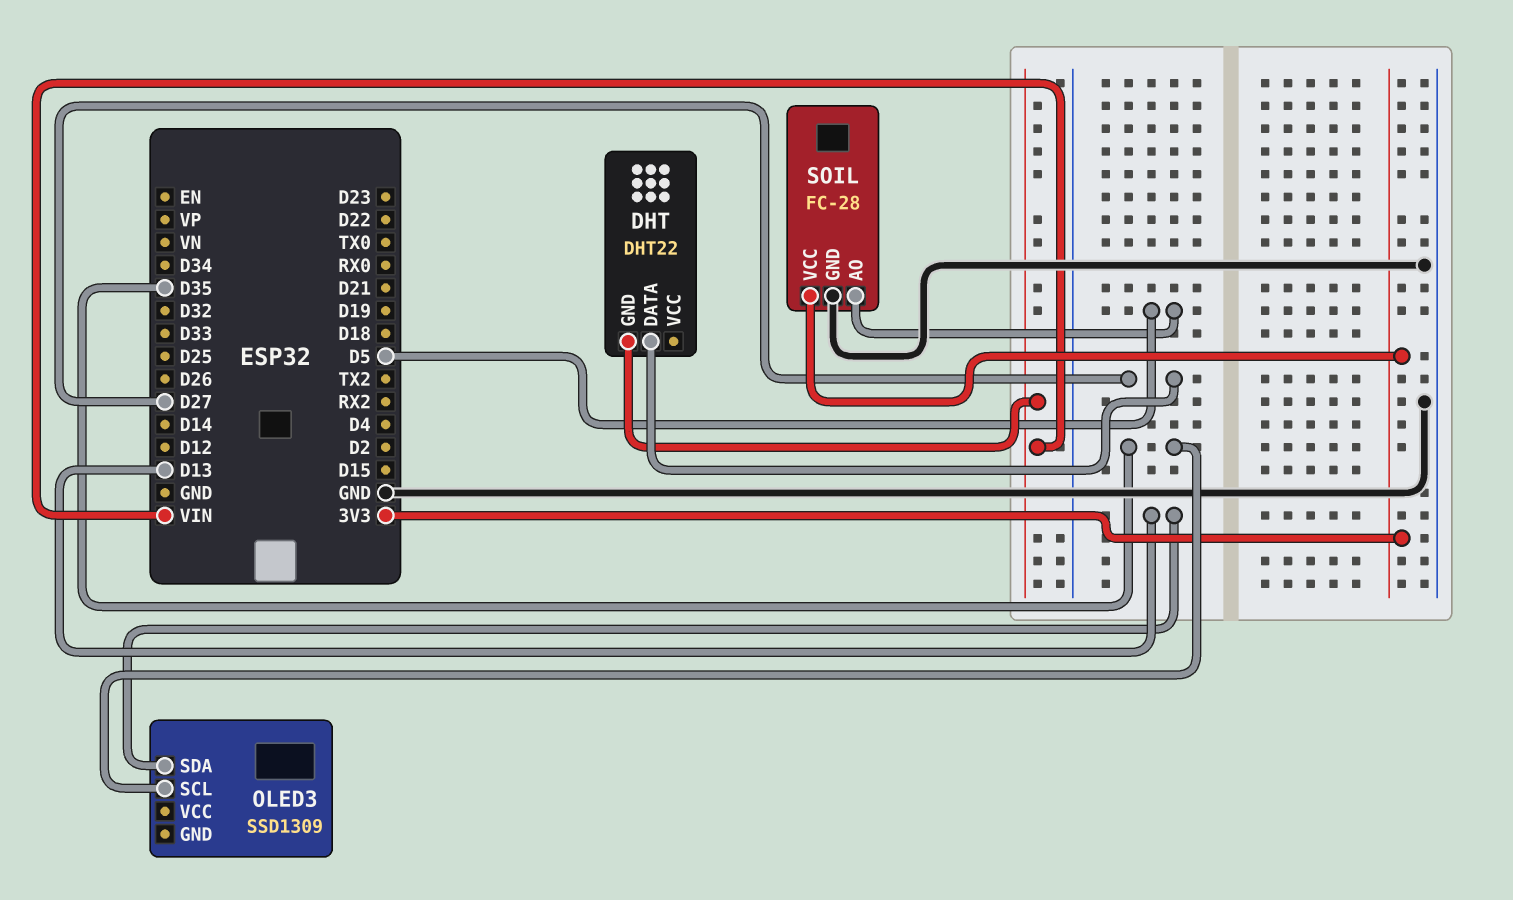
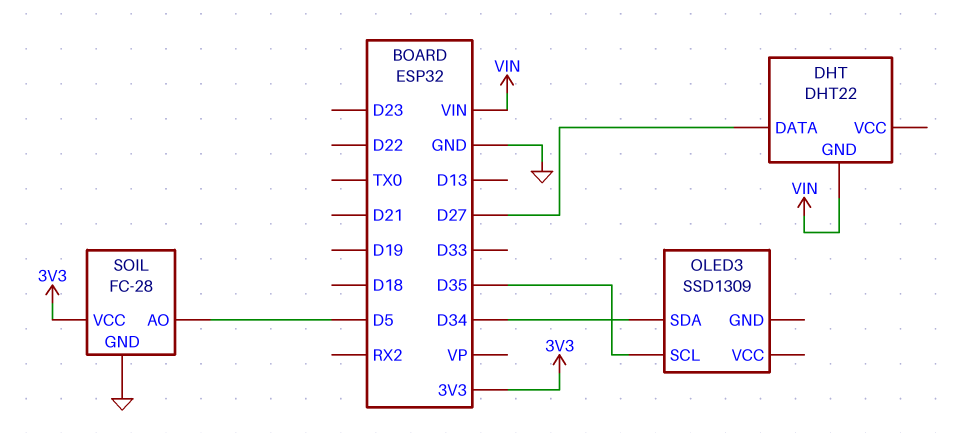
OLED3 pin SDA: D13 -> D34

